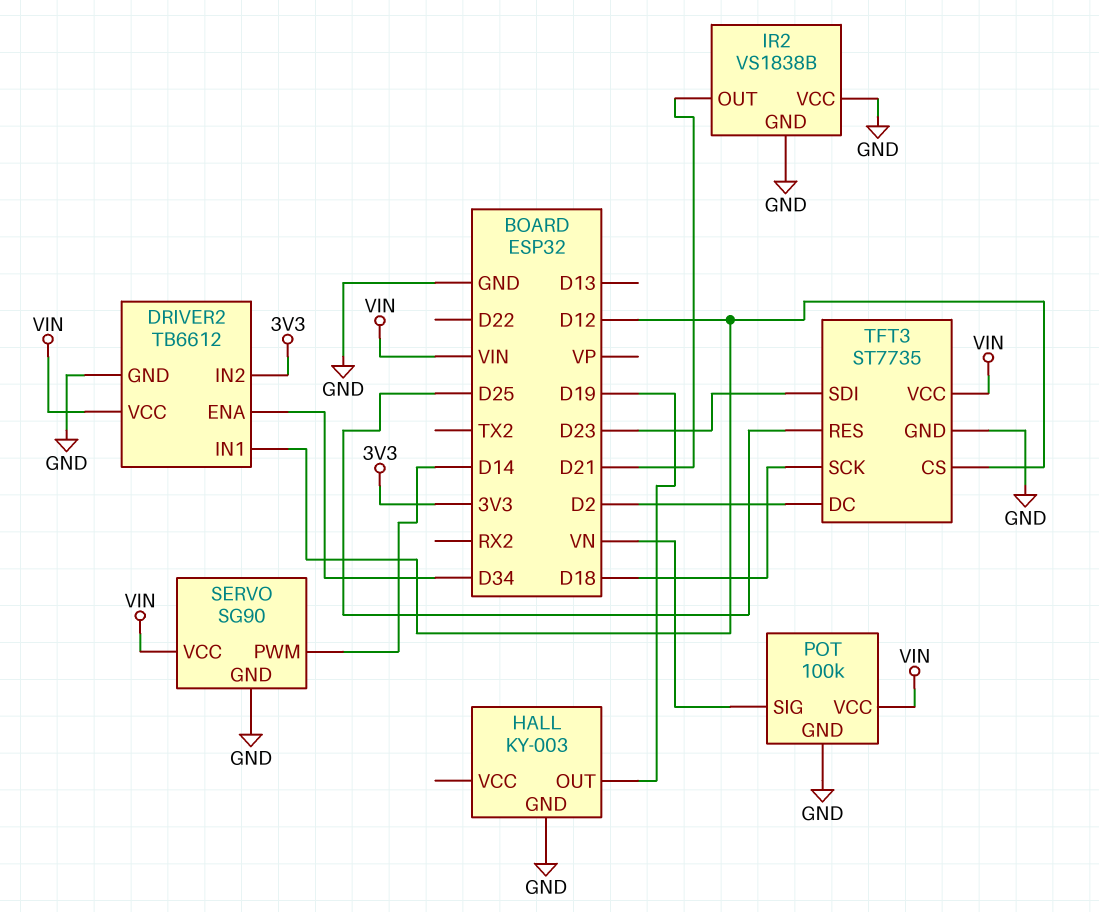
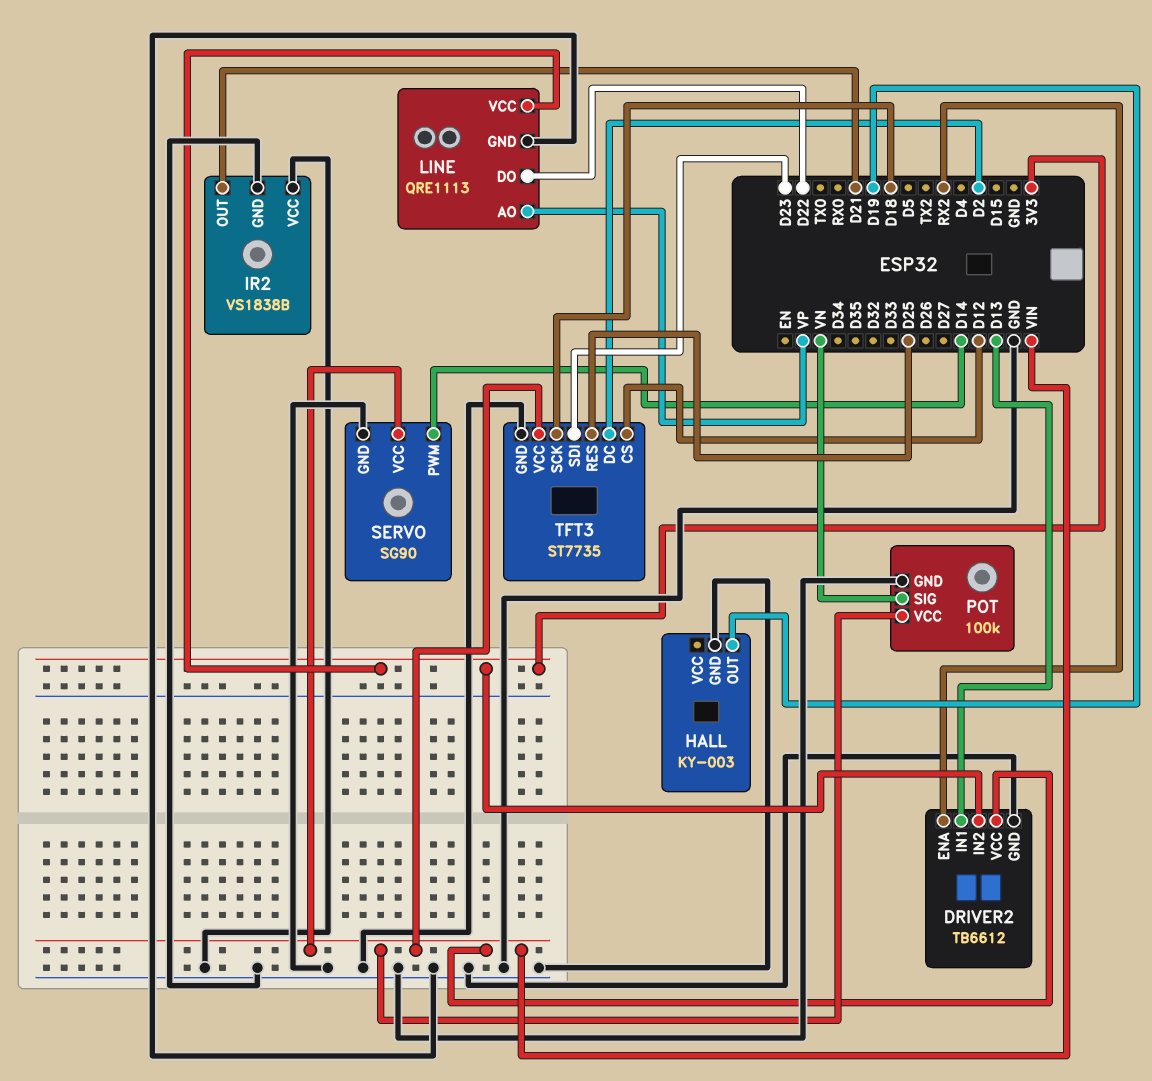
DRIVER2 pin ENA: D34 -> RX2
DRIVER2 pin IN1: D12 -> D13
LINE: none -> QRE1113
LINE pin AO: none -> VP
LINE pin DO: none -> D22
LINE pin GND: none -> GND
LINE pin VCC: none -> 3V3

